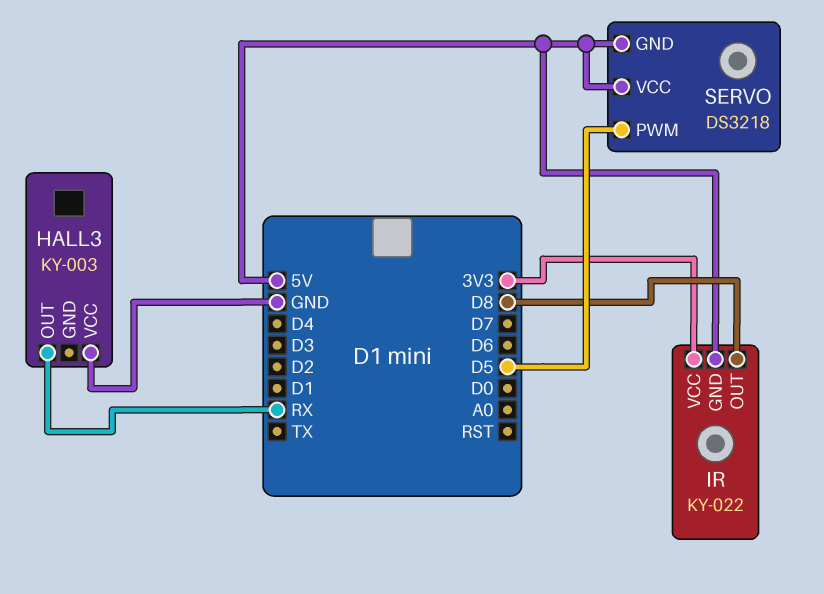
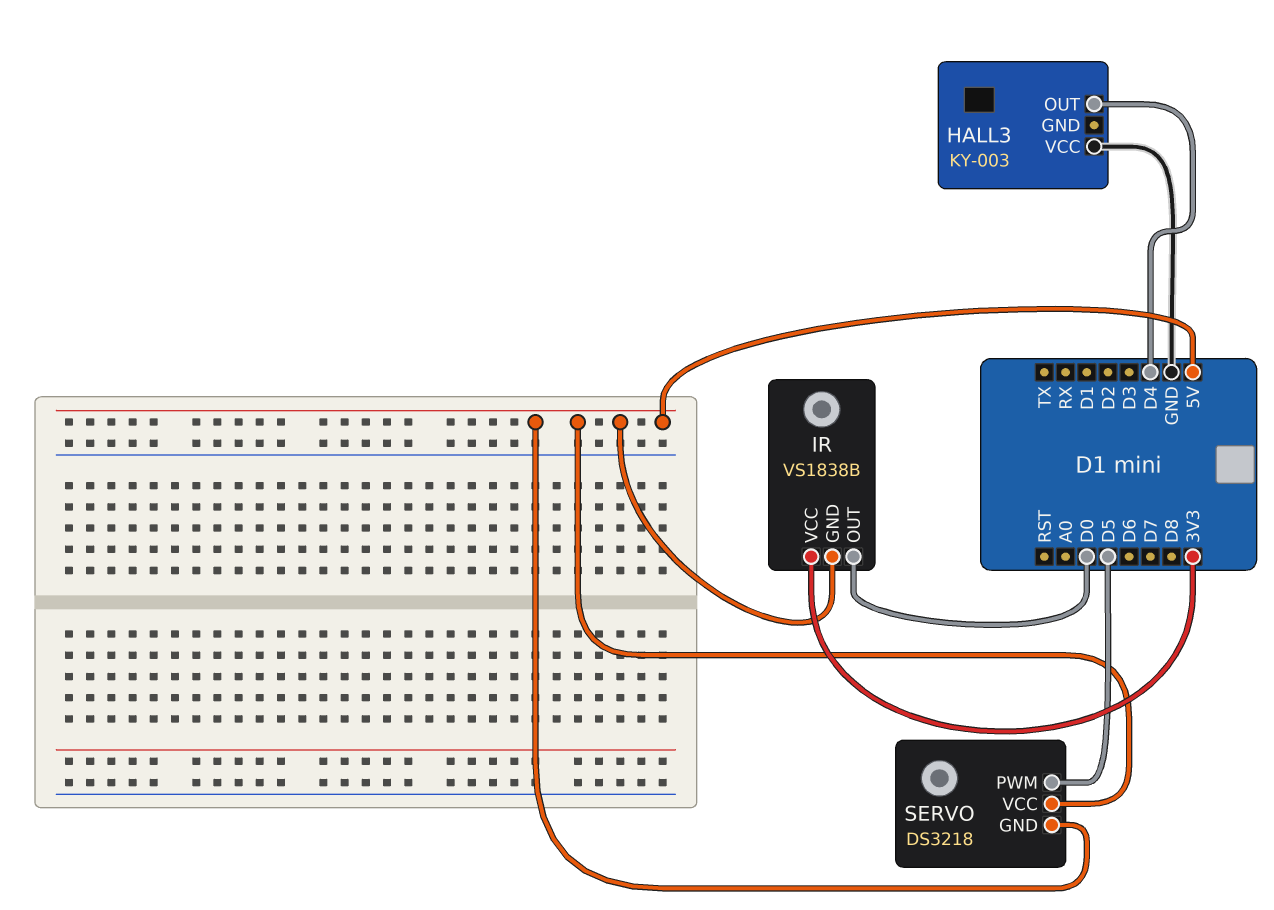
HALL3 pin OUT: RX -> D4
IR: KY-022 -> VS1838B
IR pin OUT: D8 -> D0

